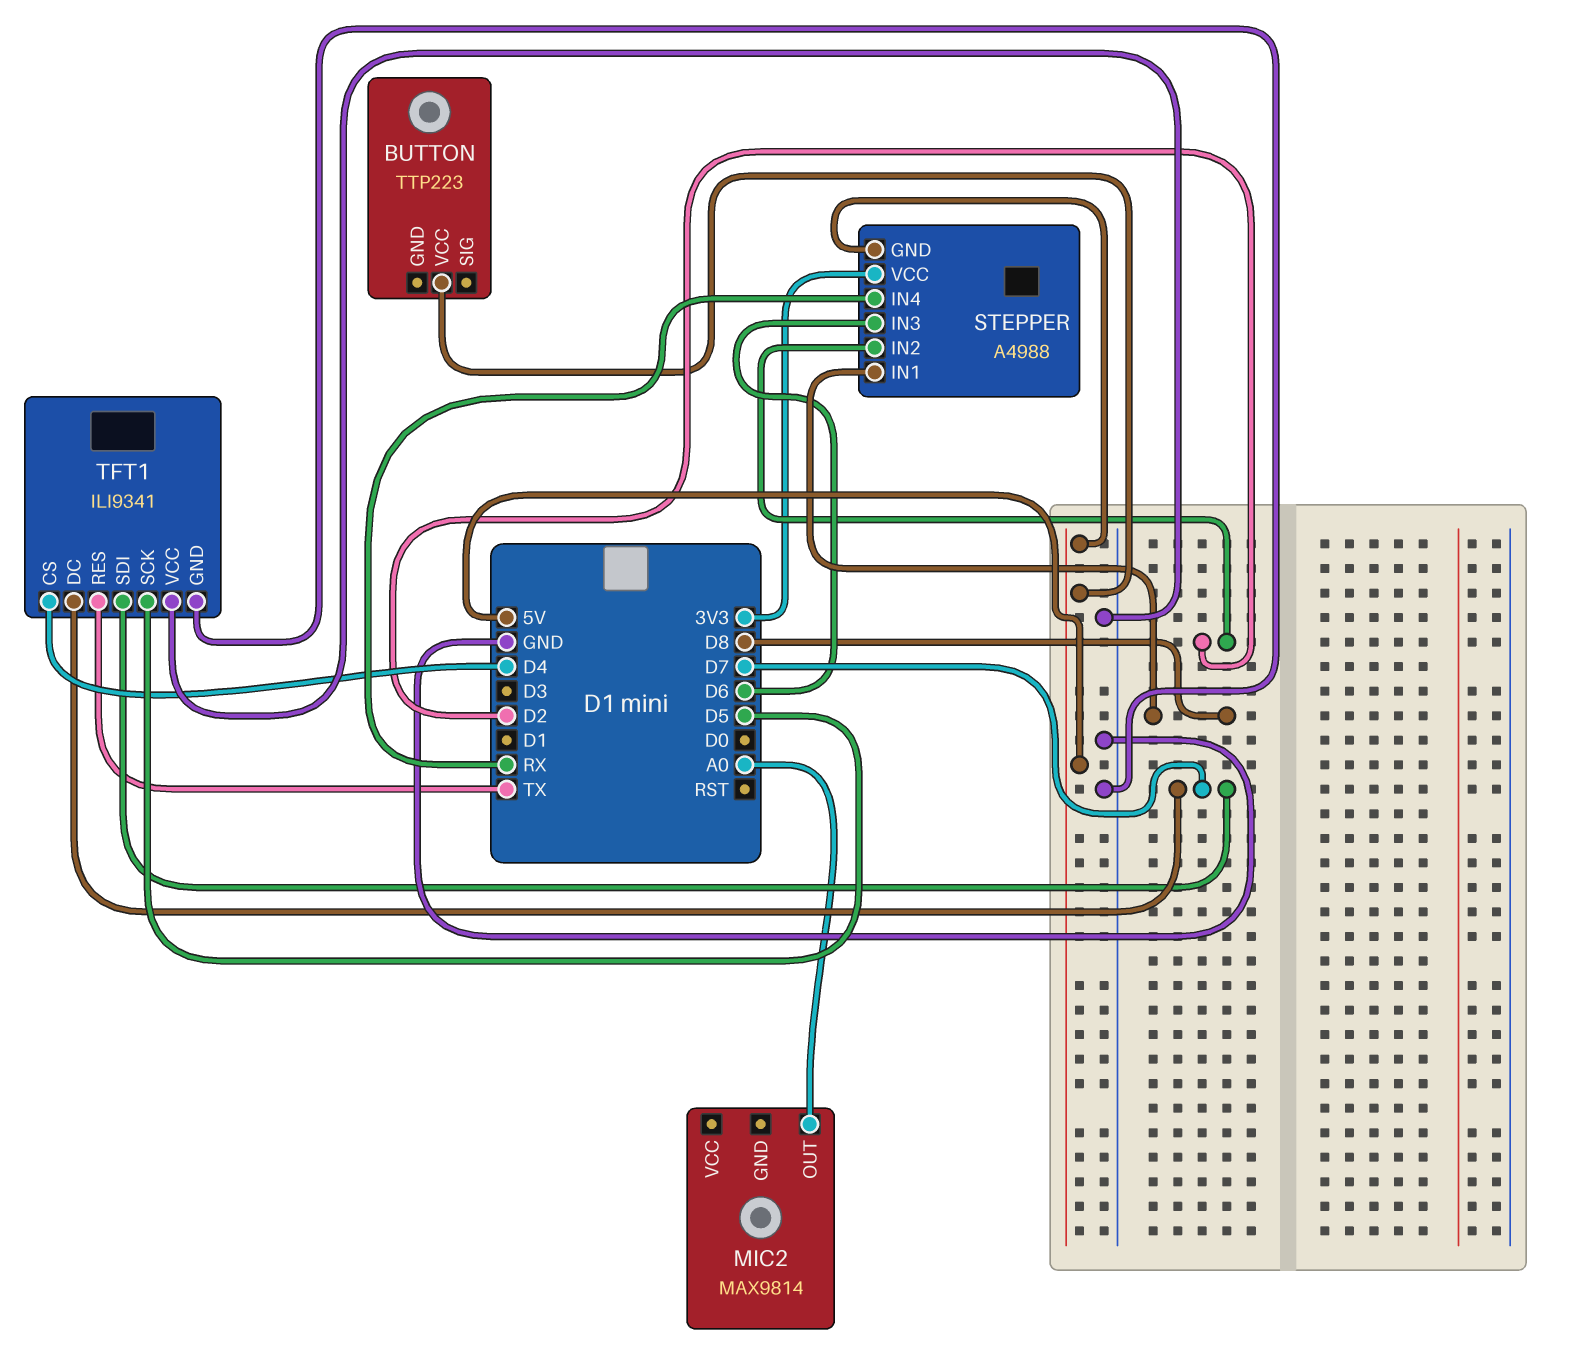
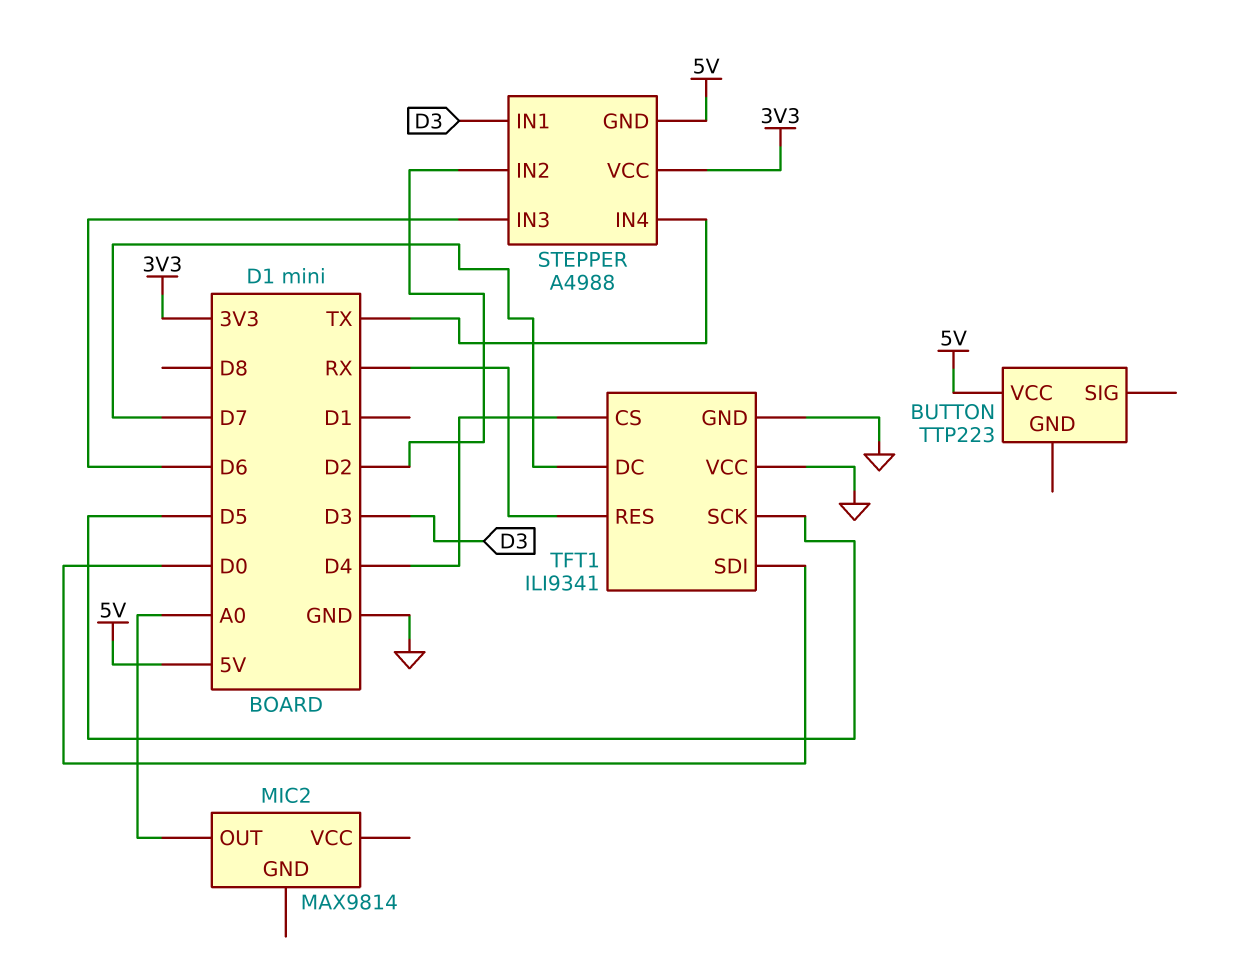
STEPPER pin IN1: D8 -> D3
STEPPER pin IN4: RX -> TX
TFT1 pin RES: TX -> RX
TFT1 pin SDI: D7 -> D0

